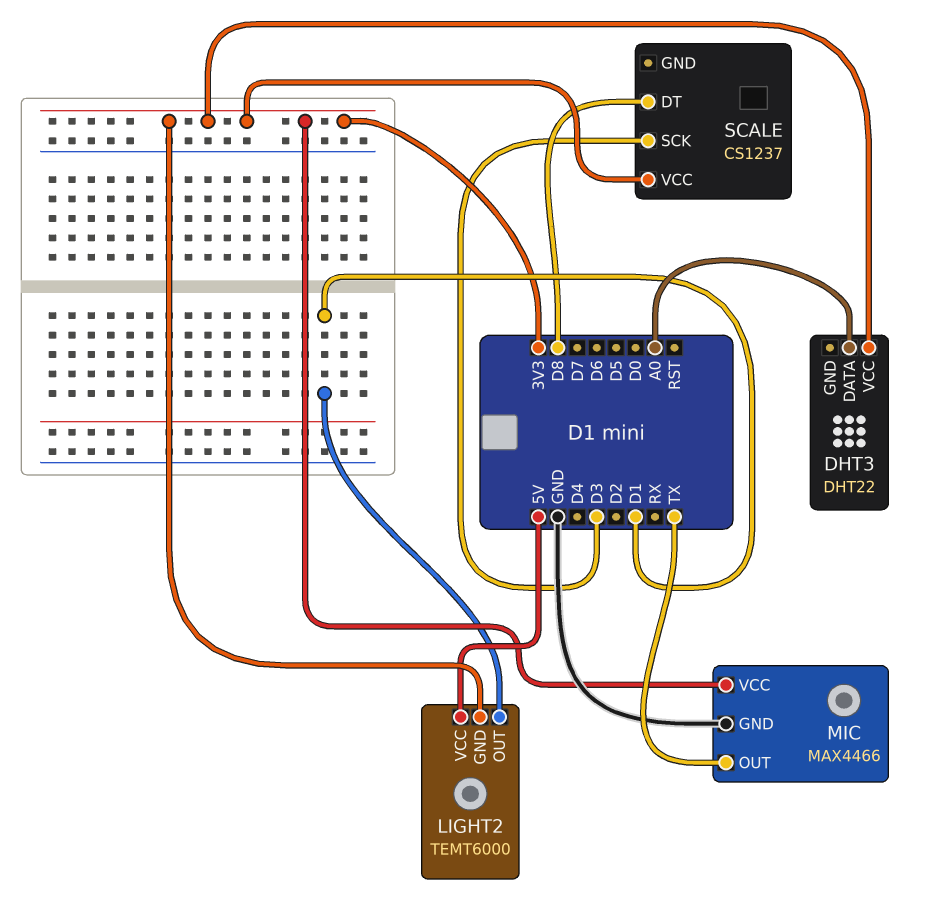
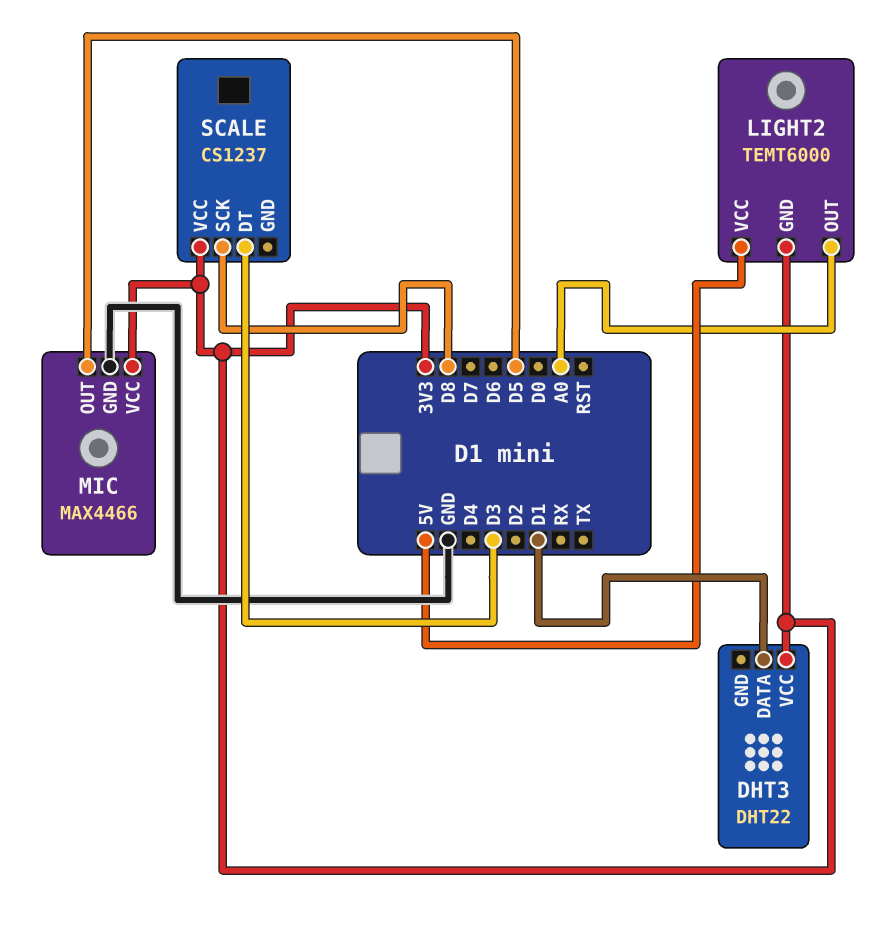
DHT3 pin DATA: A0 -> D1
LIGHT2 pin OUT: D1 -> A0
MIC pin OUT: TX -> D5
SCALE pin DT: D8 -> D3
SCALE pin SCK: D3 -> D8

